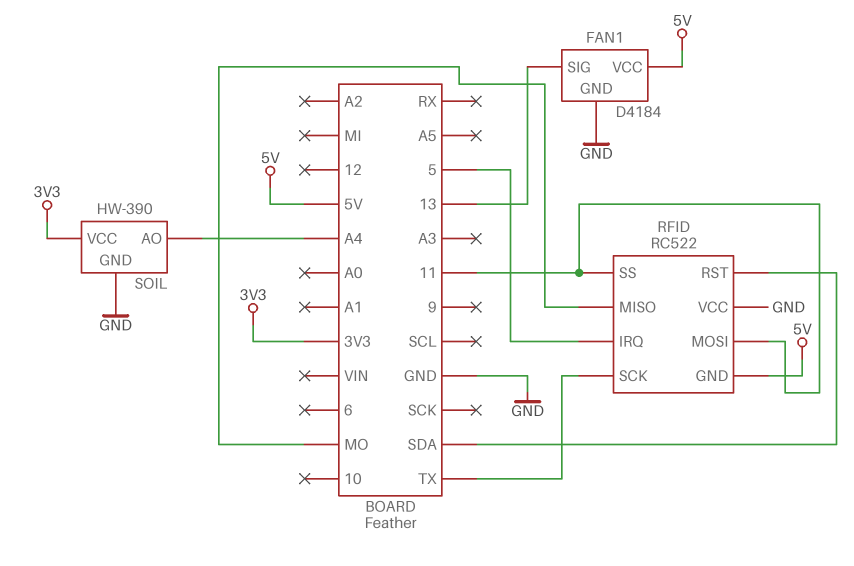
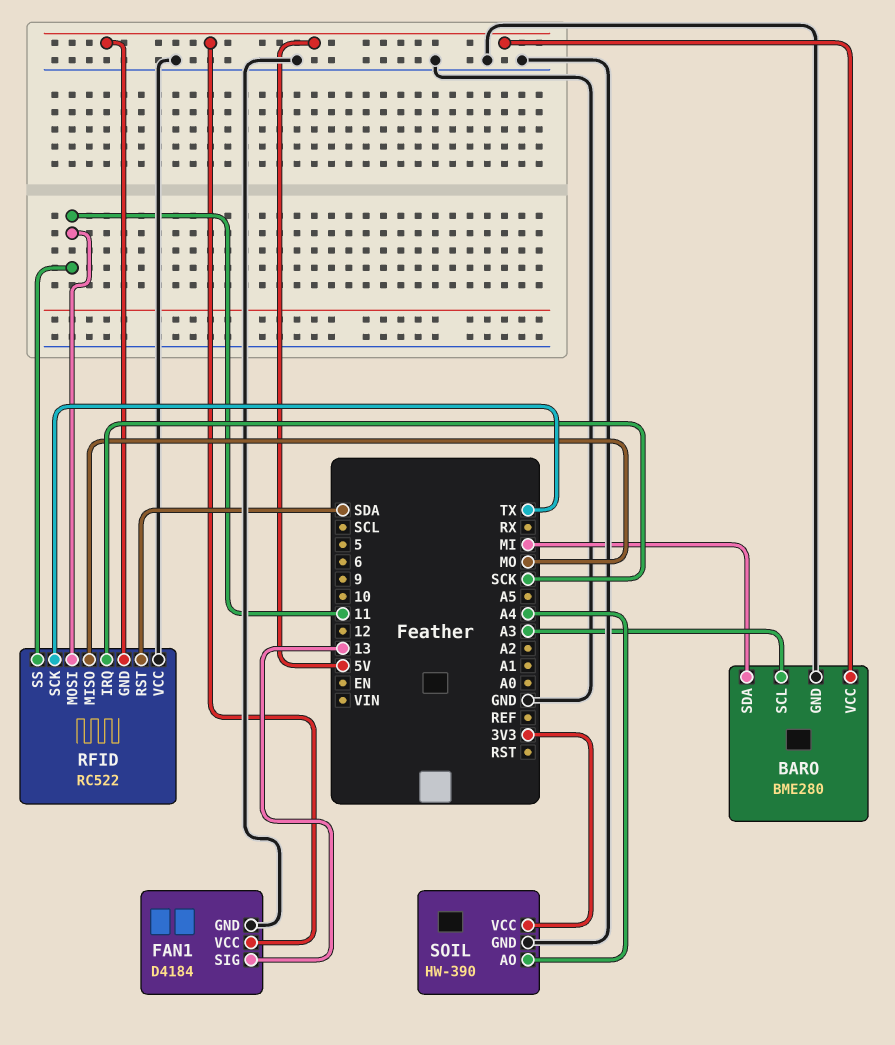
BARO: none -> BME280
BARO pin GND: none -> GND
BARO pin SCL: none -> A3
BARO pin SDA: none -> MI
BARO pin VCC: none -> 5V
RFID pin IRQ: 5 -> SCK

